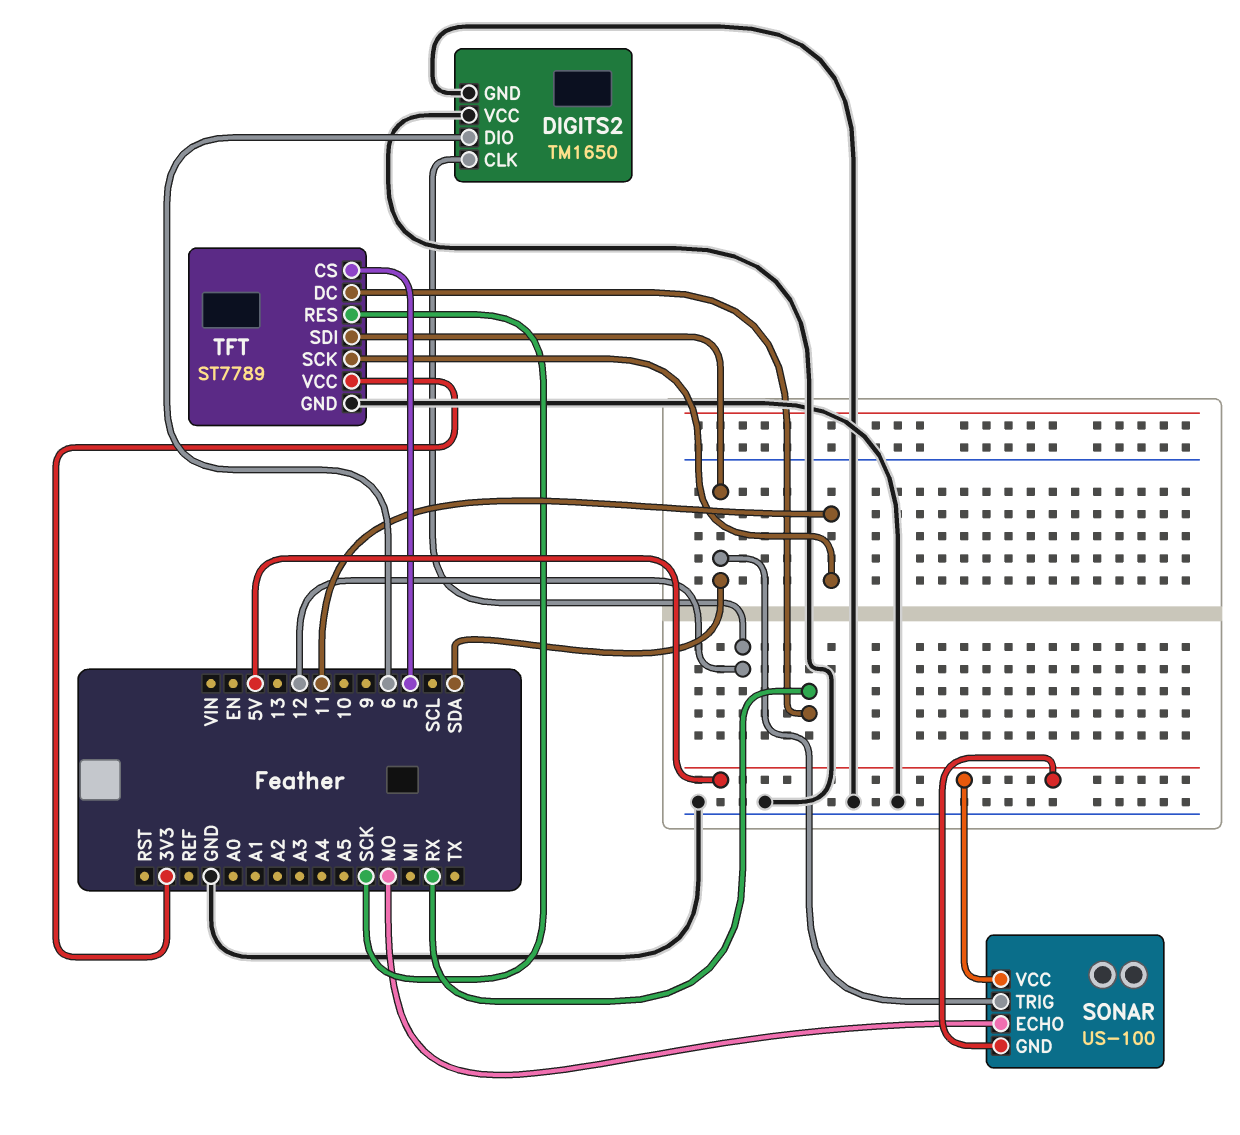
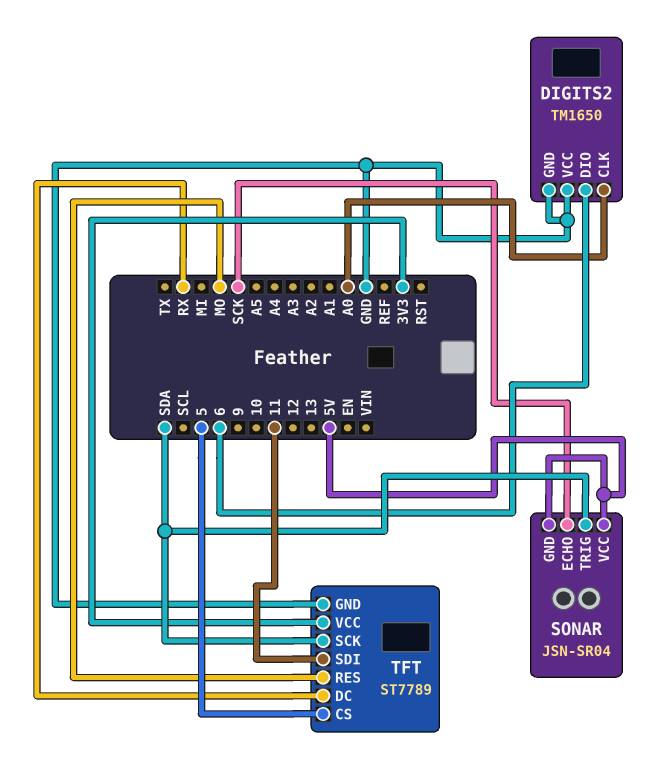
DIGITS2 pin CLK: 12 -> A0
SONAR: US-100 -> JSN-SR04
SONAR pin ECHO: MO -> SCK
TFT pin RES: SCK -> MO
TFT pin SCK: 11 -> SDA
TFT pin SDI: SDA -> 11

